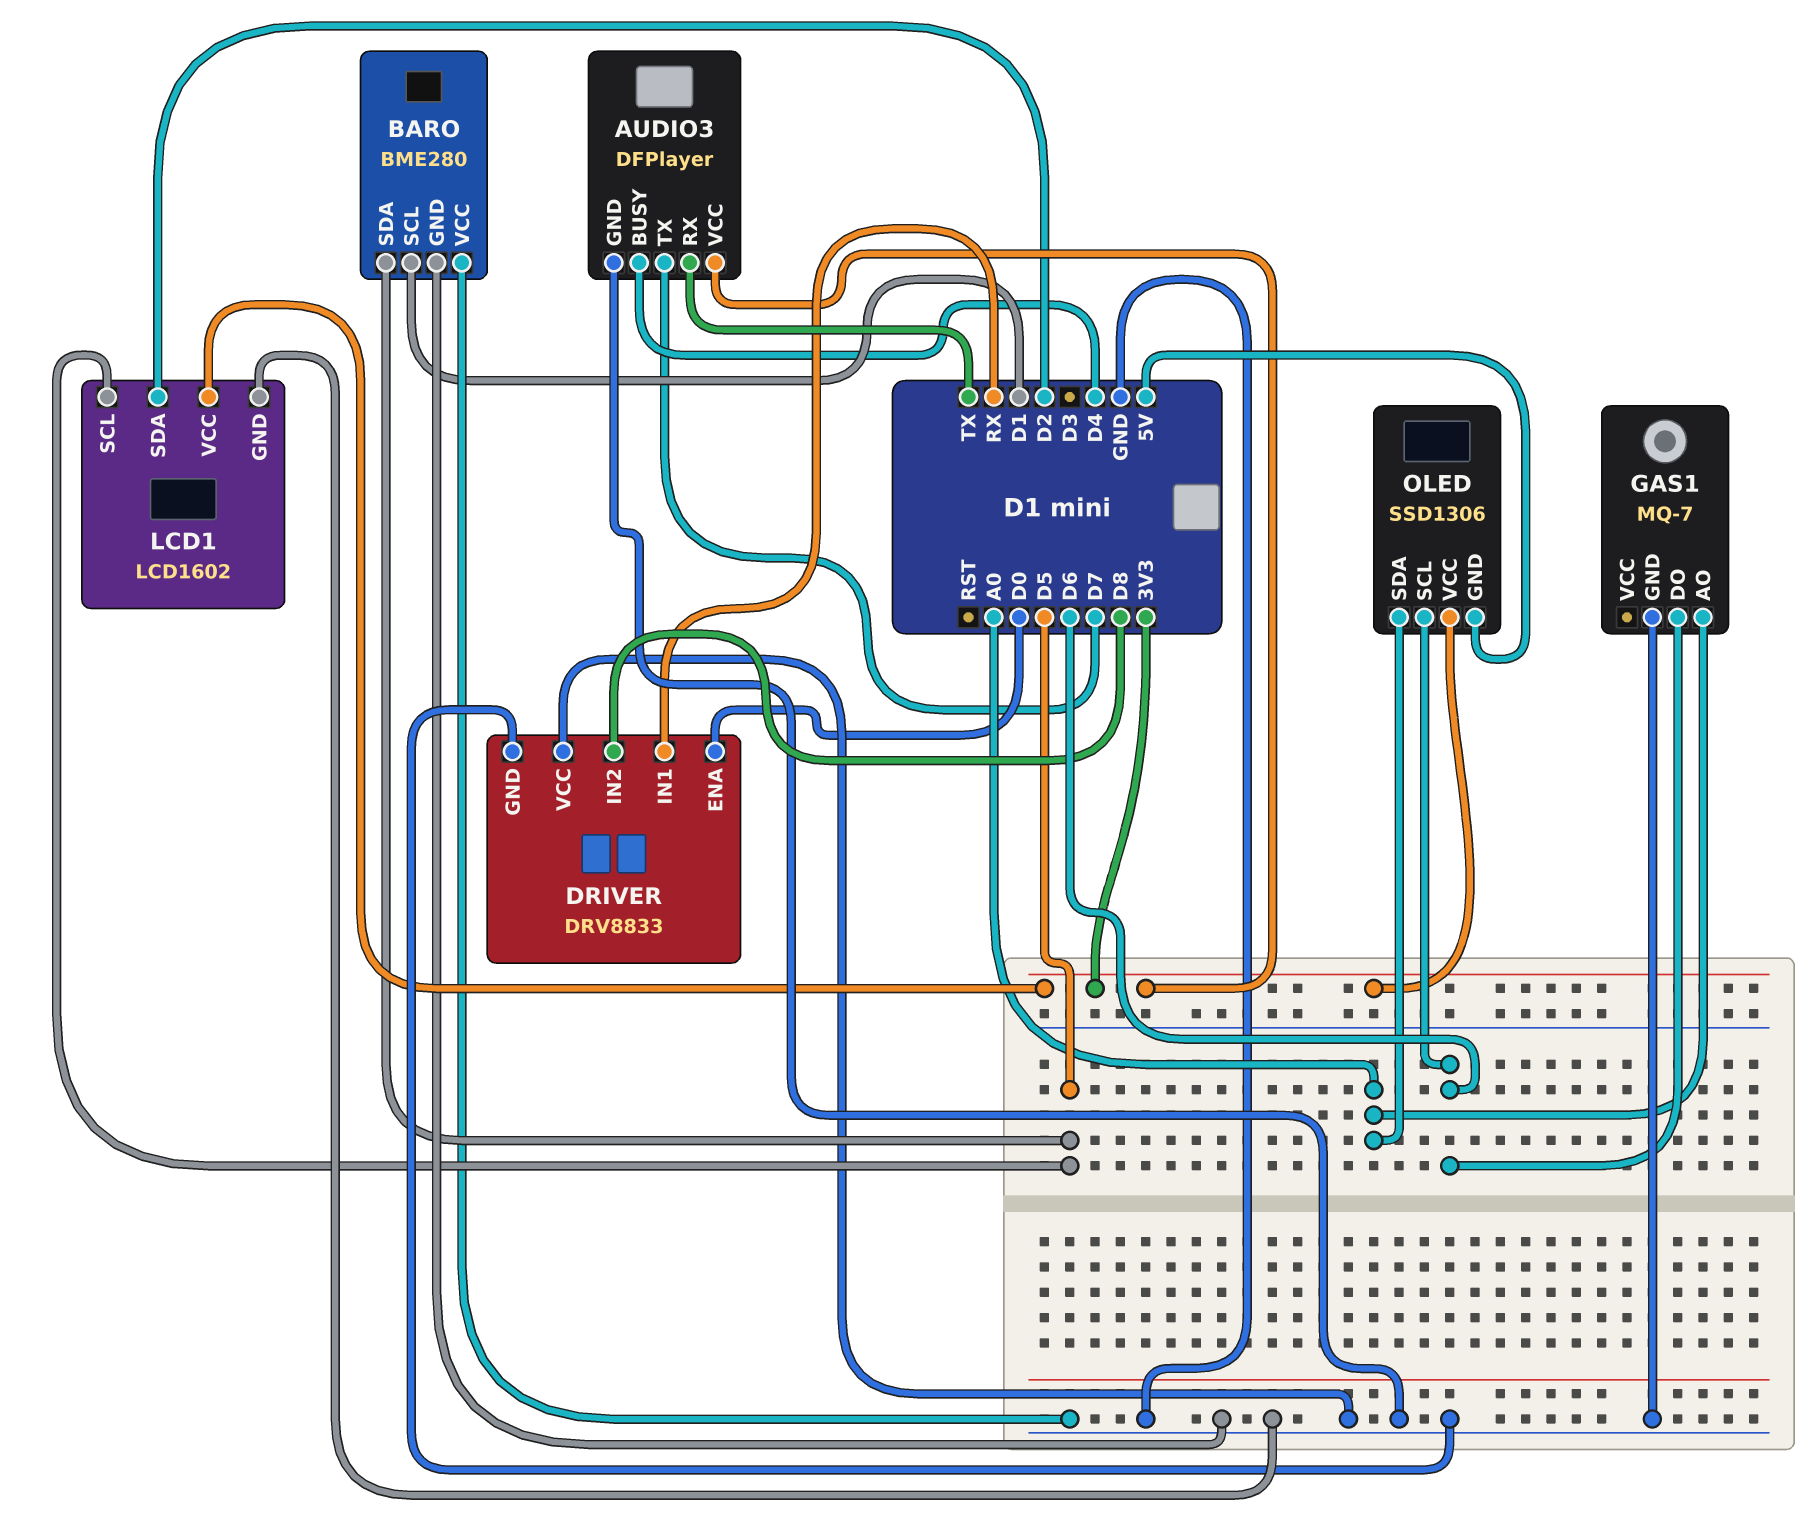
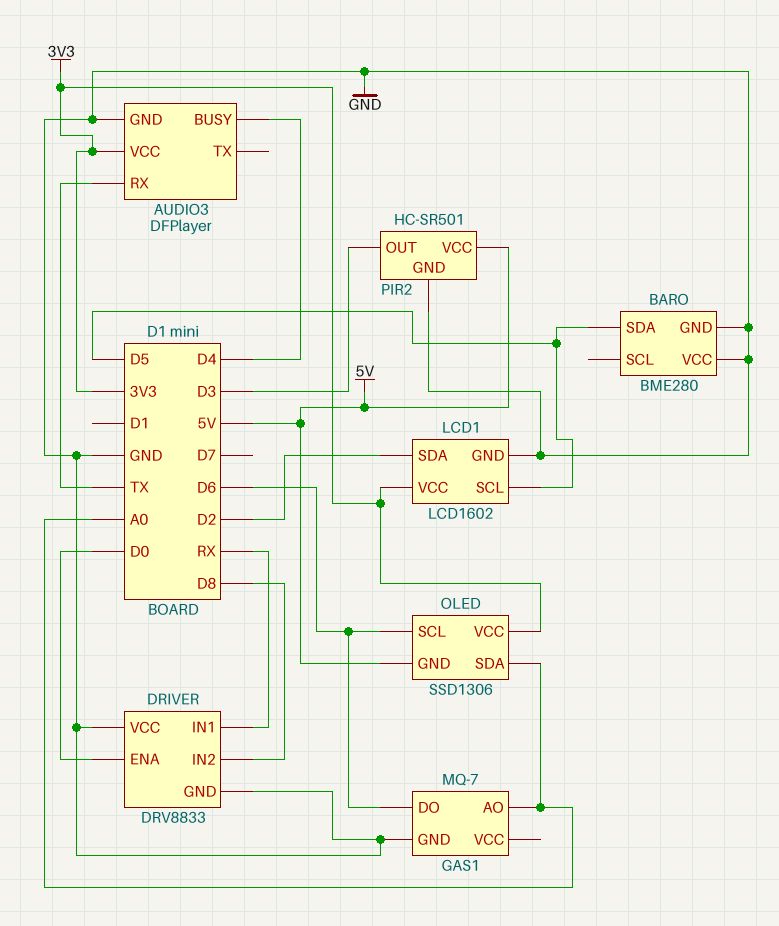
AUDIO3 pin TX: D7 -> none
BARO pin SCL: D1 -> none
PIR2: none -> HC-SR501
PIR2 pin GND: none -> GND
PIR2 pin OUT: none -> D3
PIR2 pin VCC: none -> 5V

